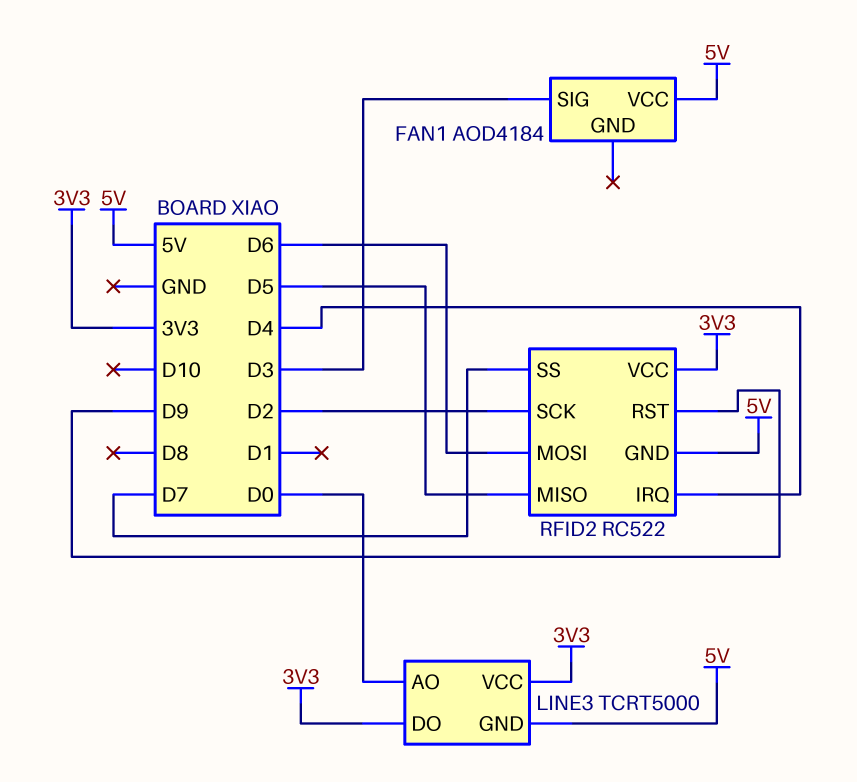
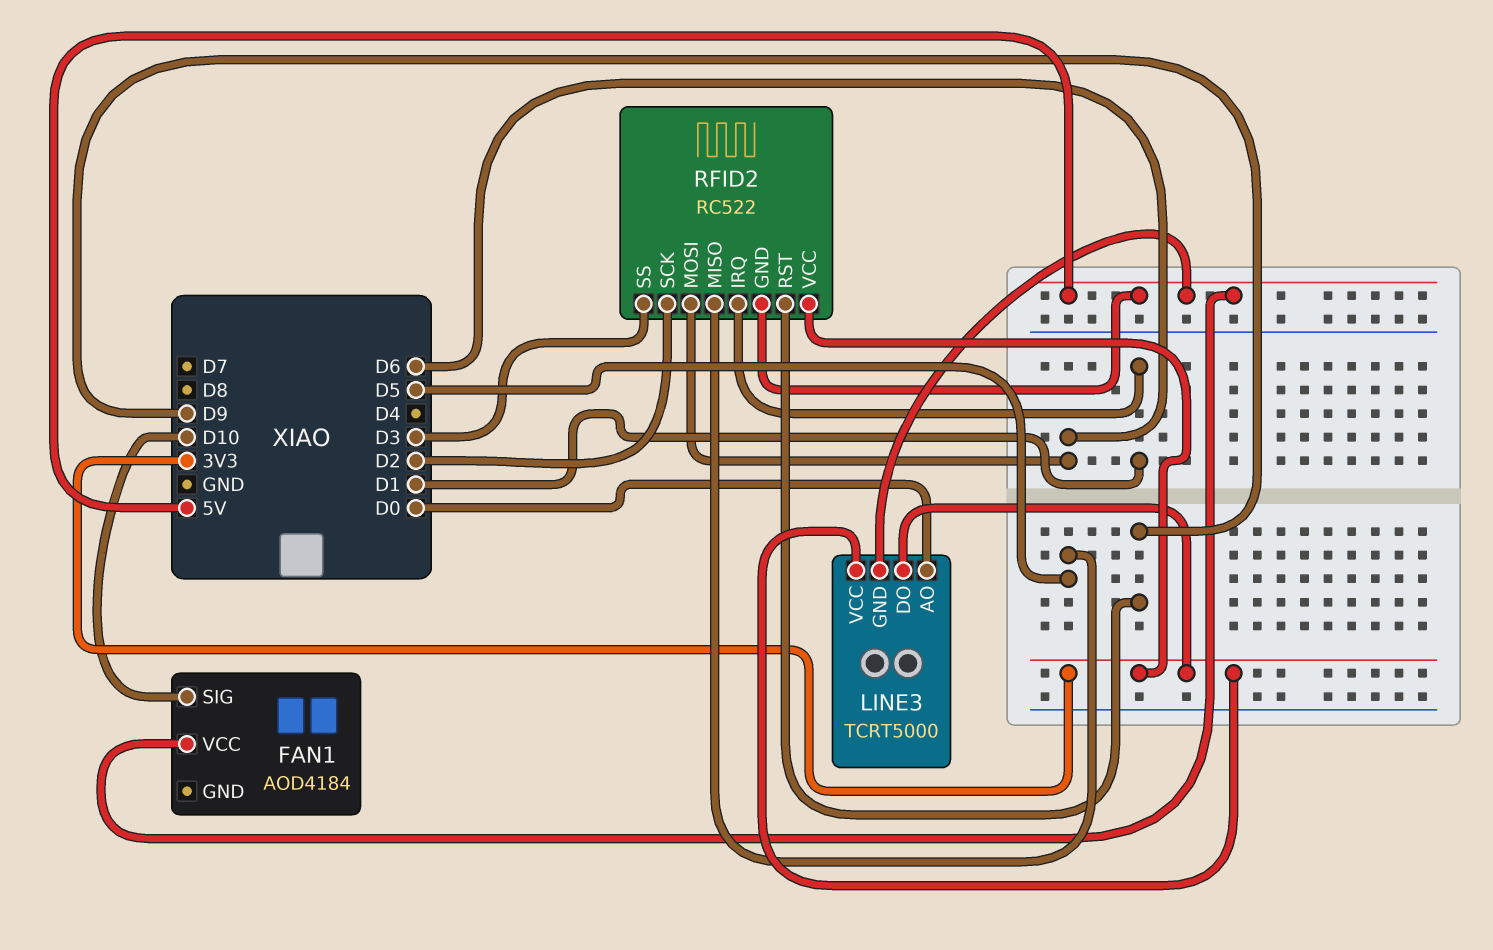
FAN1 pin SIG: D3 -> D10
RFID2 pin IRQ: D4 -> D1
RFID2 pin SS: D7 -> D3

